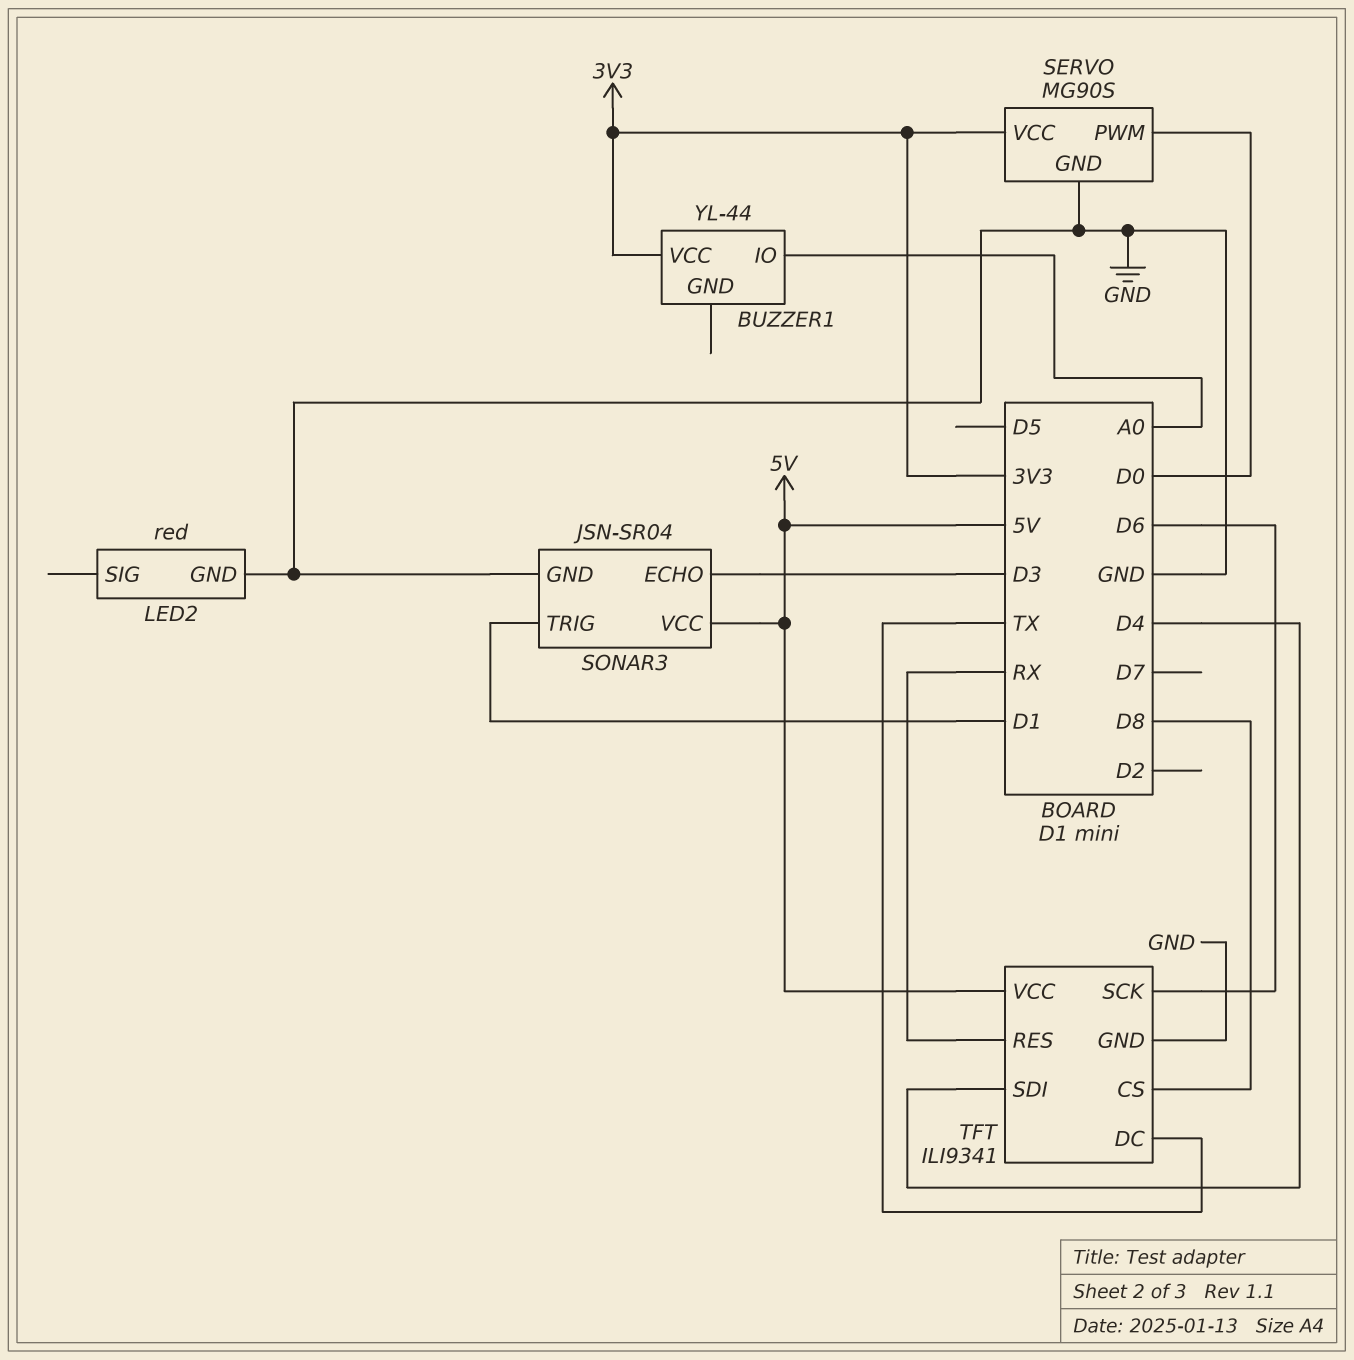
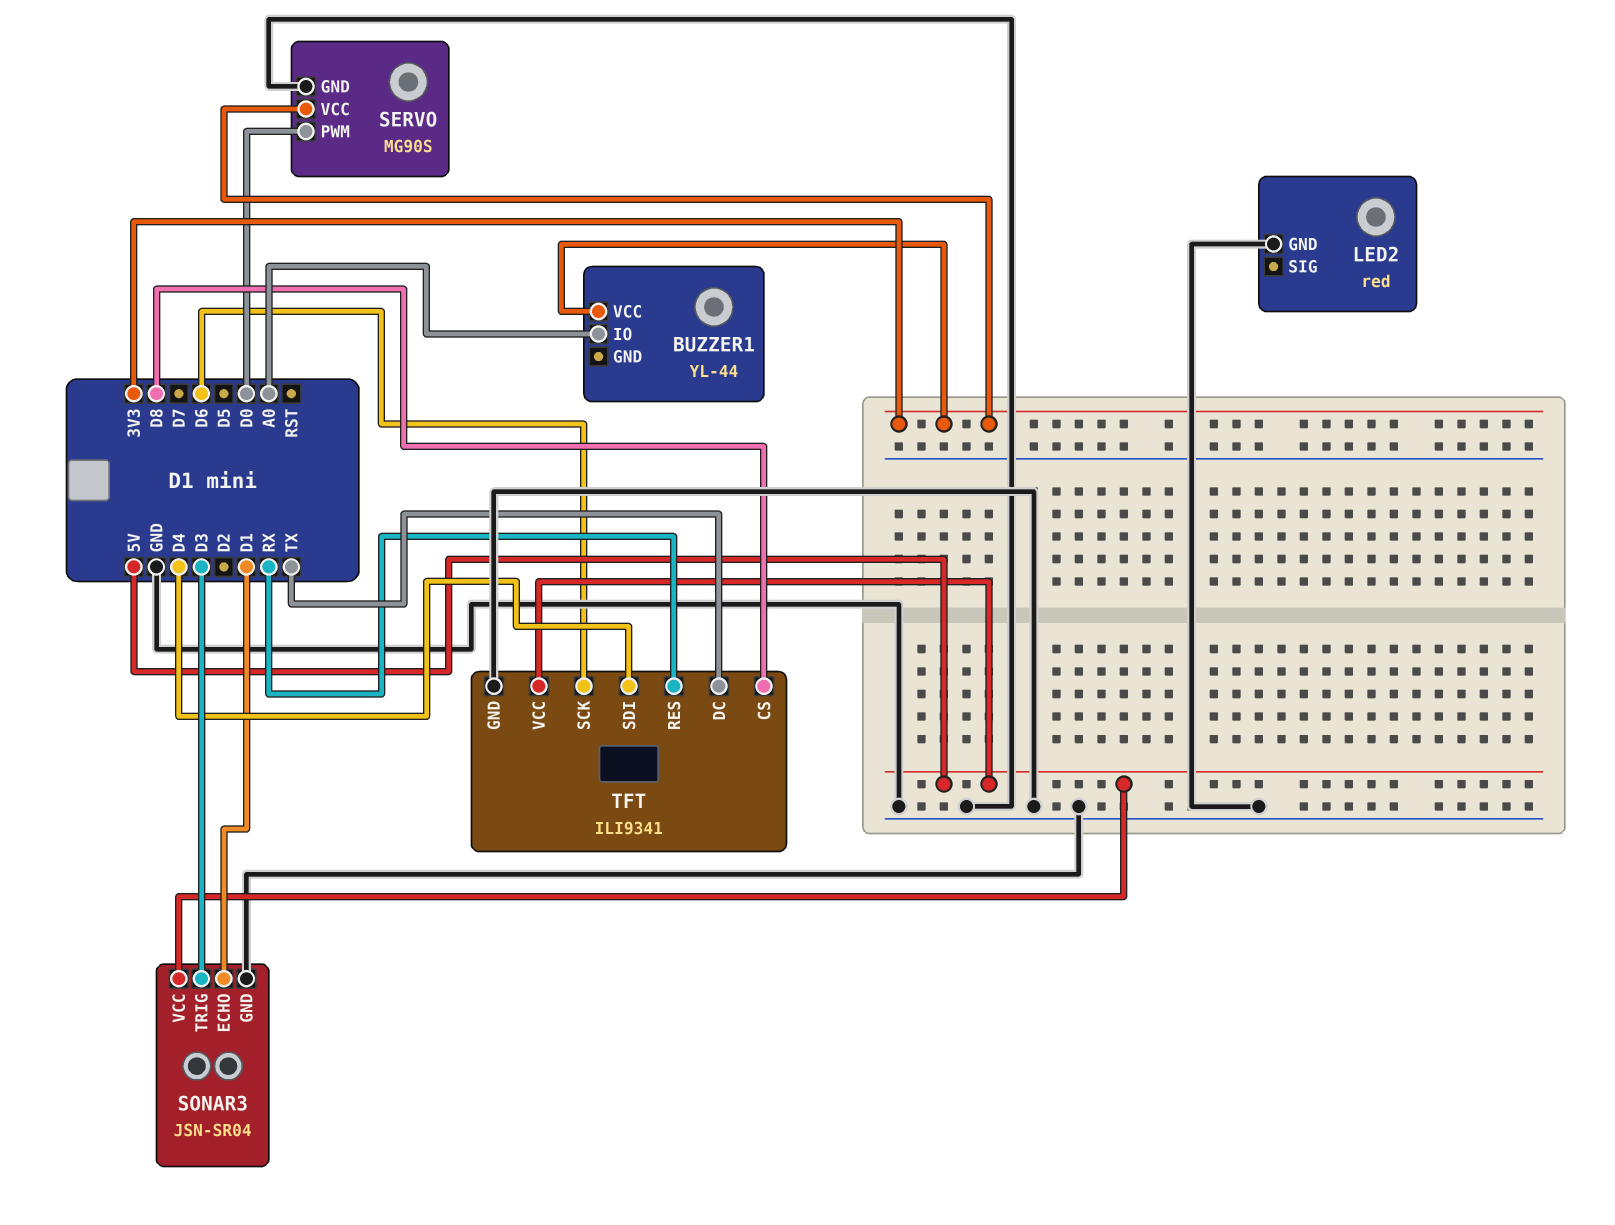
SONAR3 pin ECHO: D3 -> D1
SONAR3 pin TRIG: D1 -> D3

